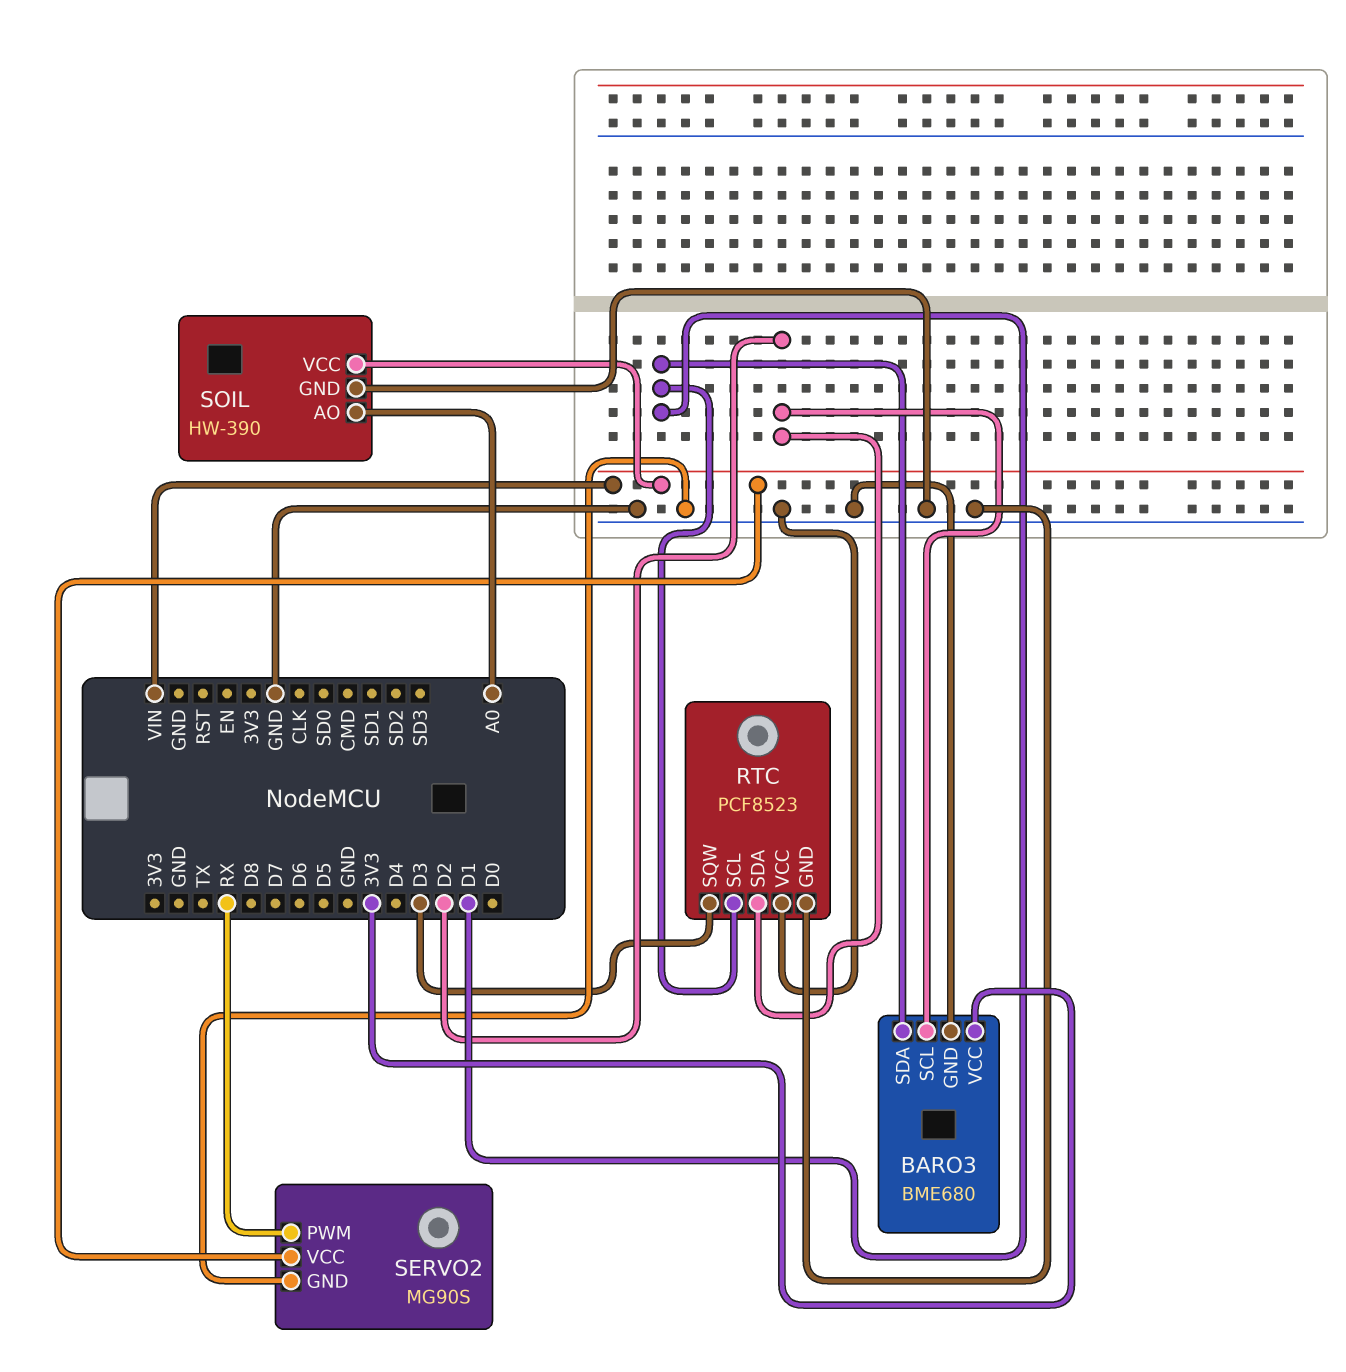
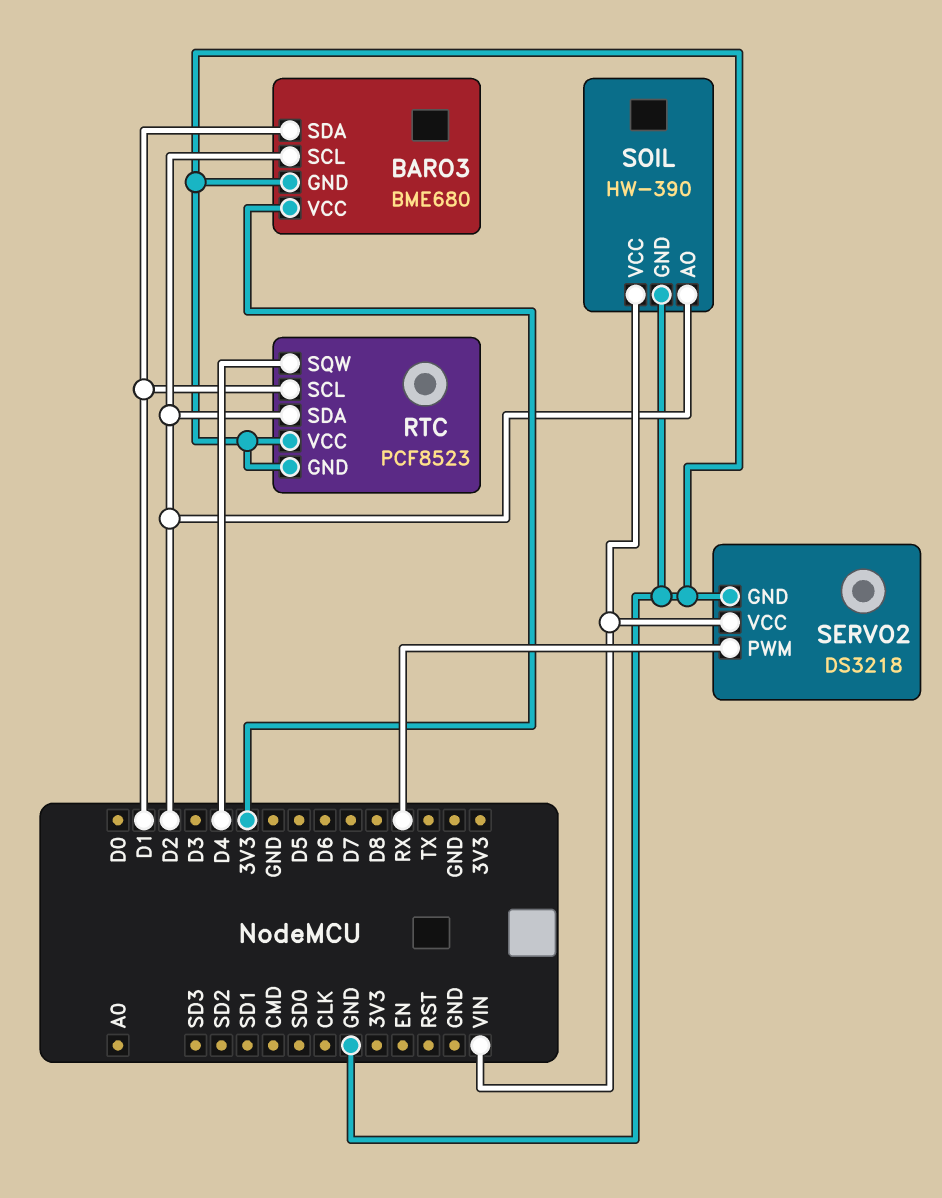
RTC pin SQW: D3 -> D4
SERVO2: MG90S -> DS3218
SOIL pin AO: A0 -> D2

